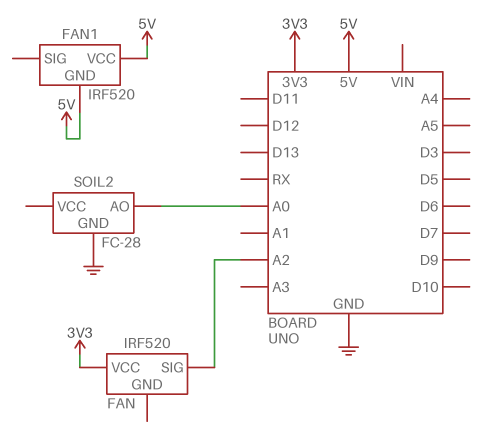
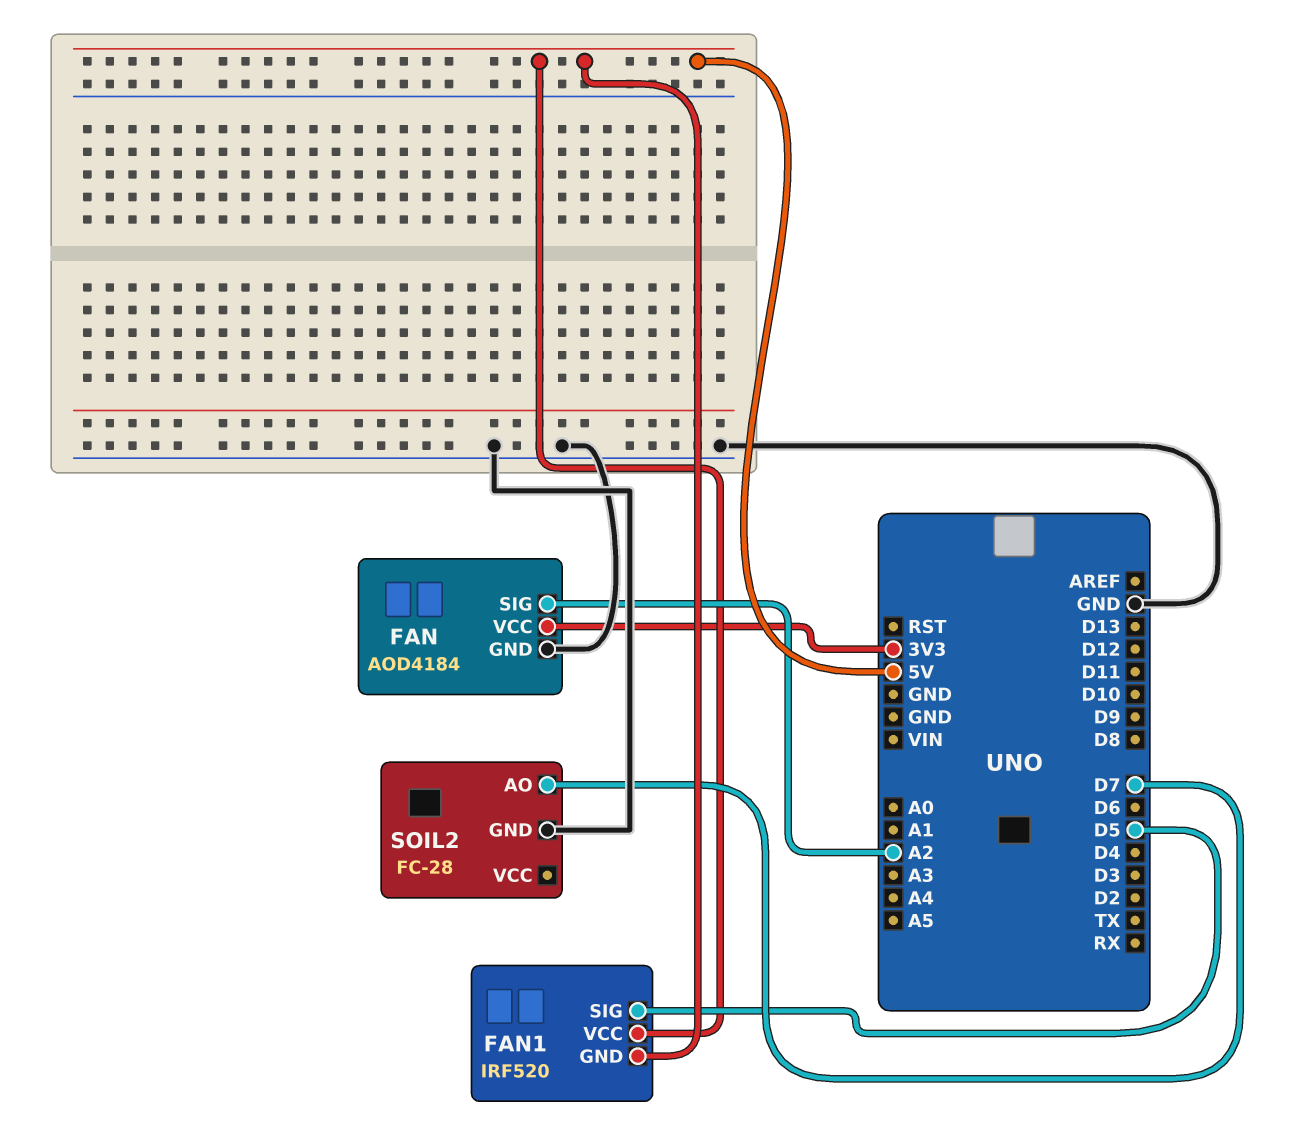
FAN: IRF520 -> AOD4184
FAN pin GND: none -> GND
FAN1 pin SIG: none -> D5
SOIL2 pin AO: A0 -> D7

